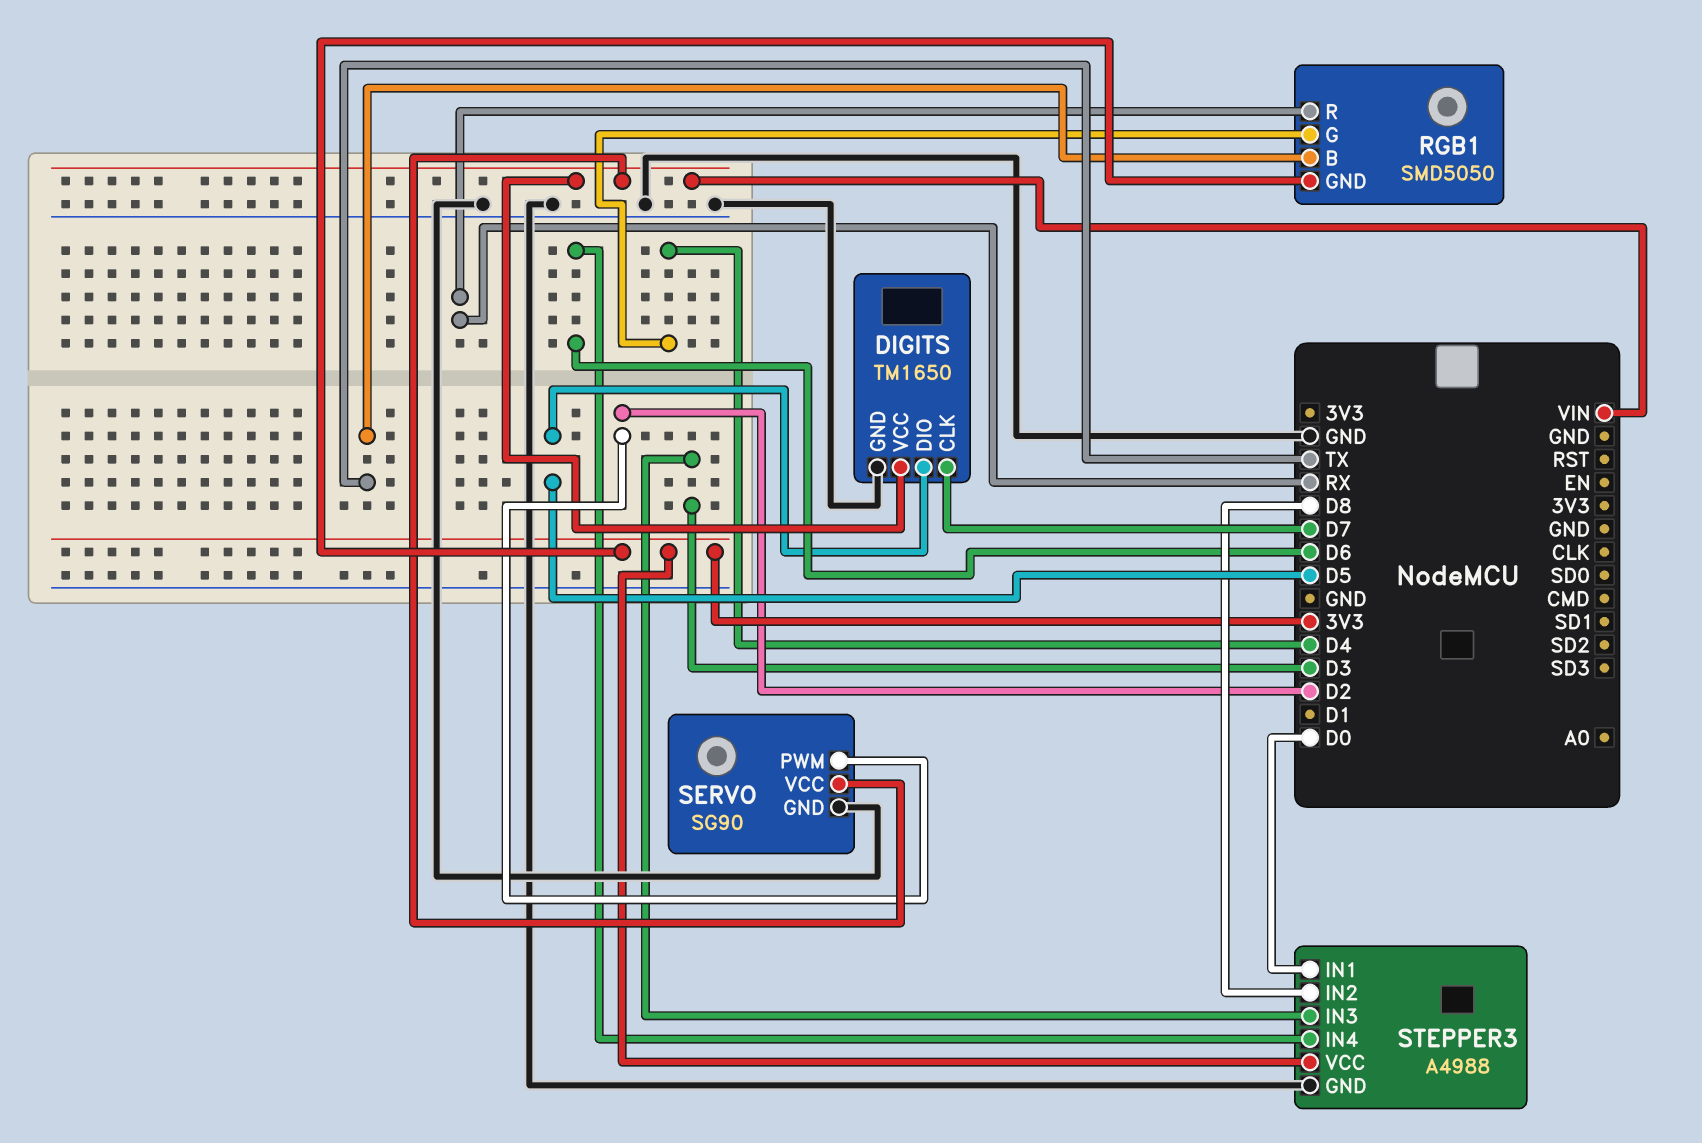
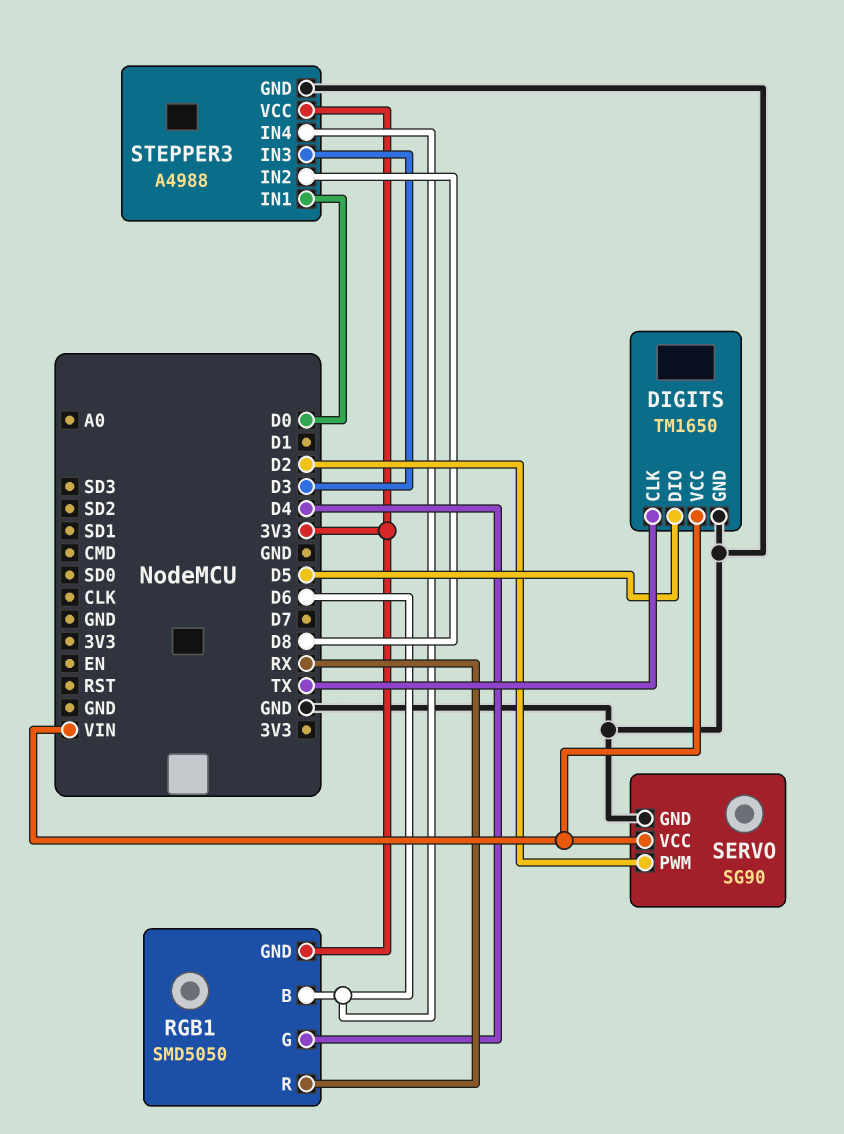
DIGITS pin CLK: D7 -> TX
RGB1 pin B: TX -> D6

